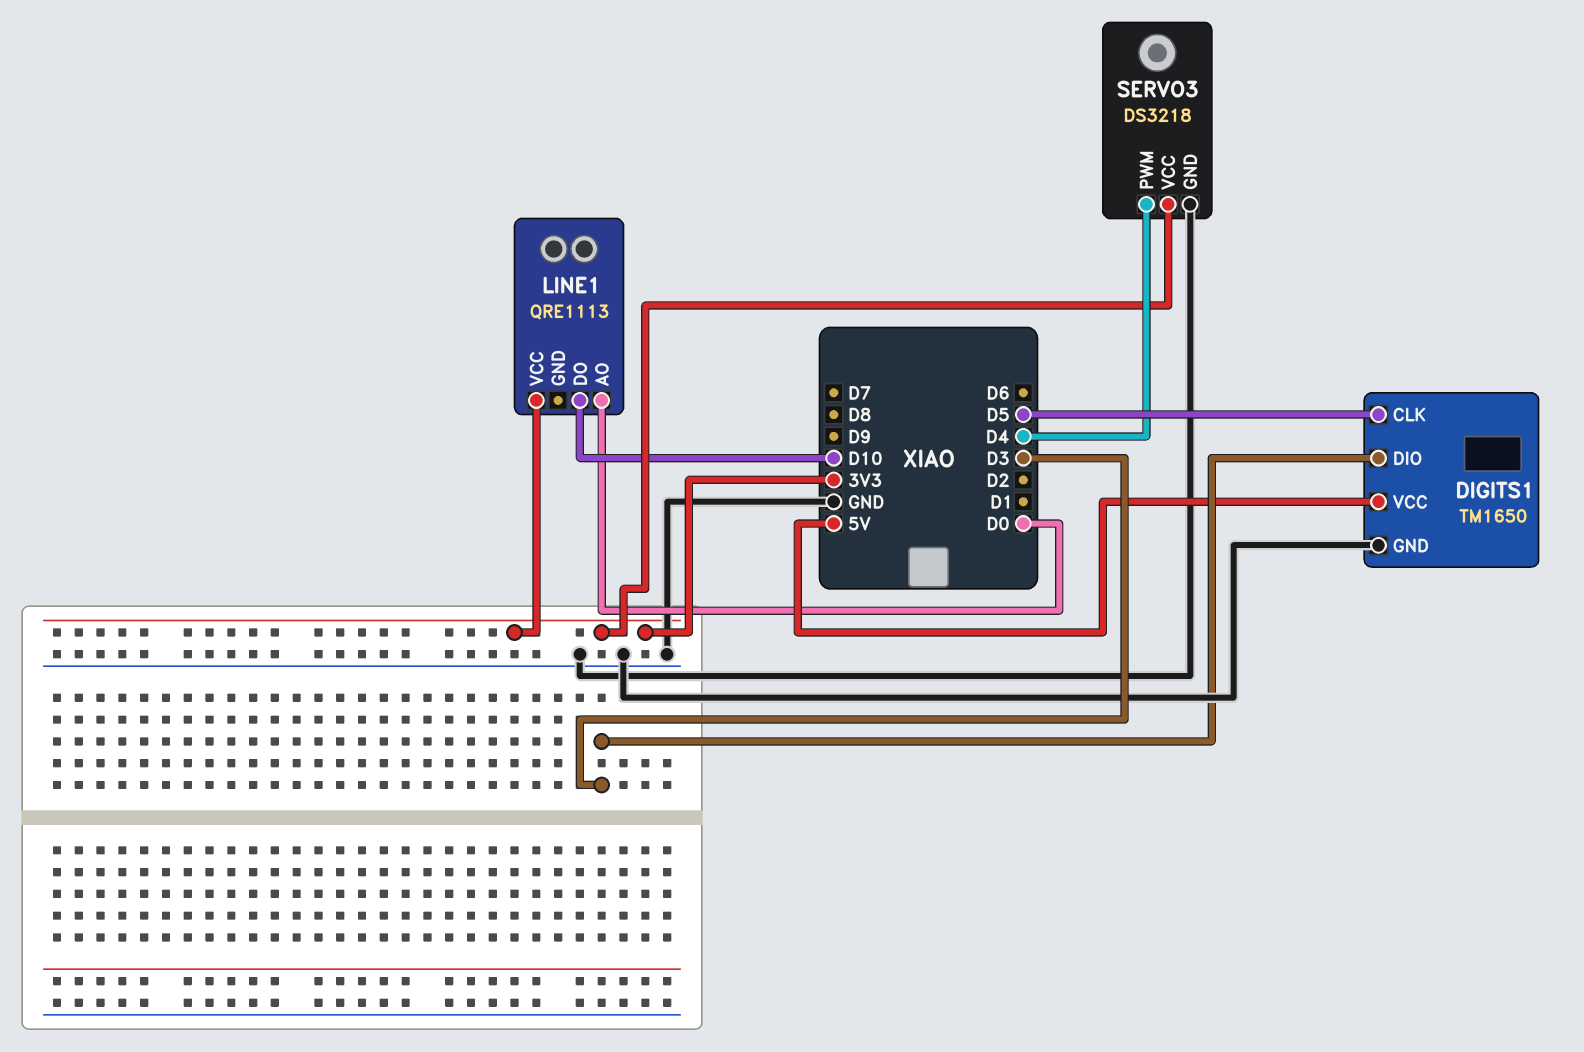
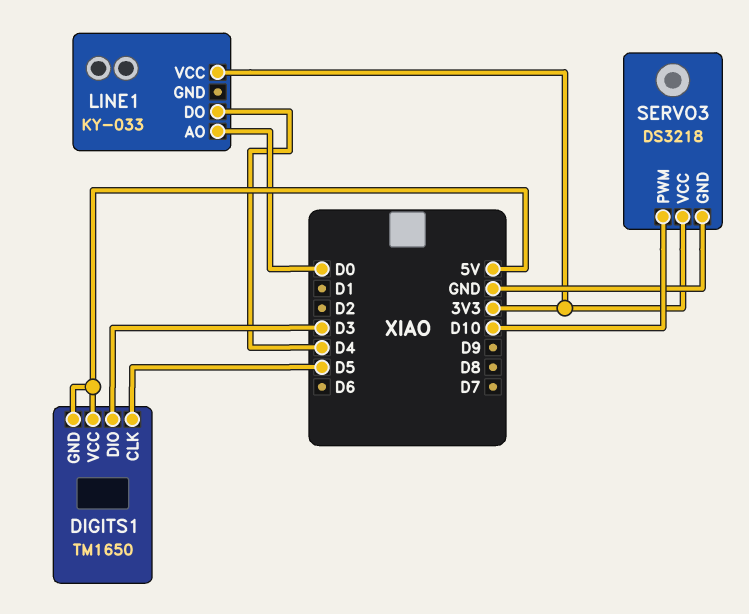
DIGITS1 pin GND: GND -> 5V
LINE1: QRE1113 -> KY-033
LINE1 pin DO: D10 -> D4
SERVO3 pin PWM: D4 -> D10

